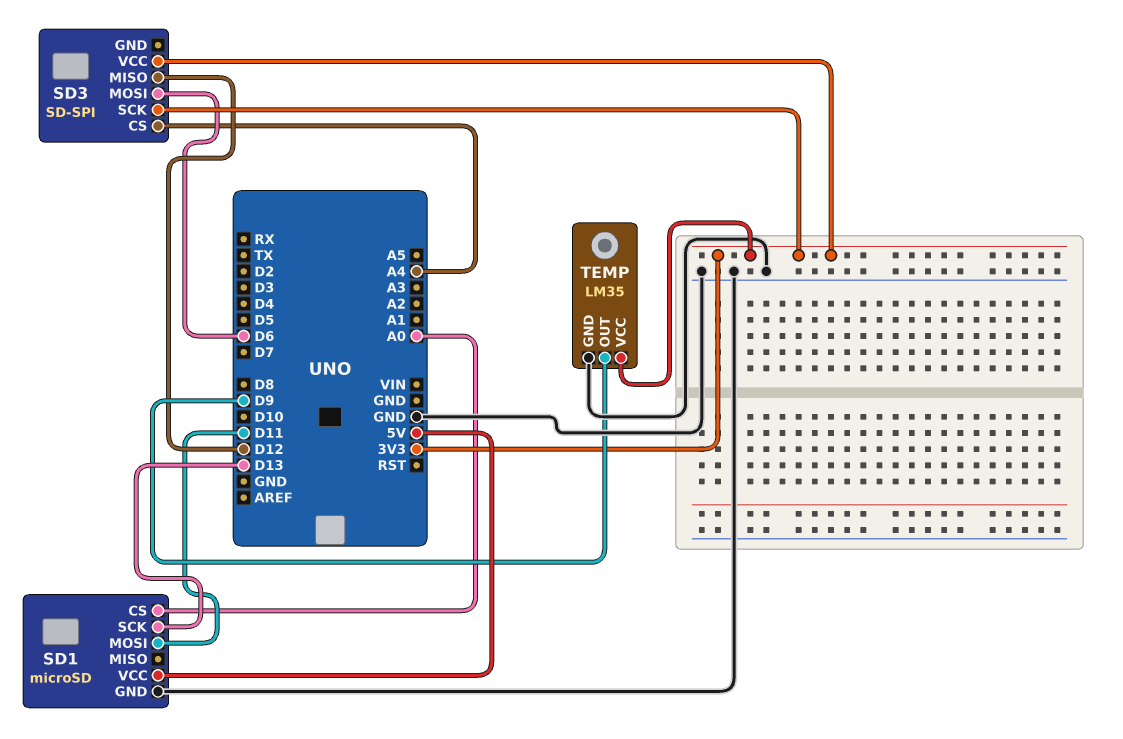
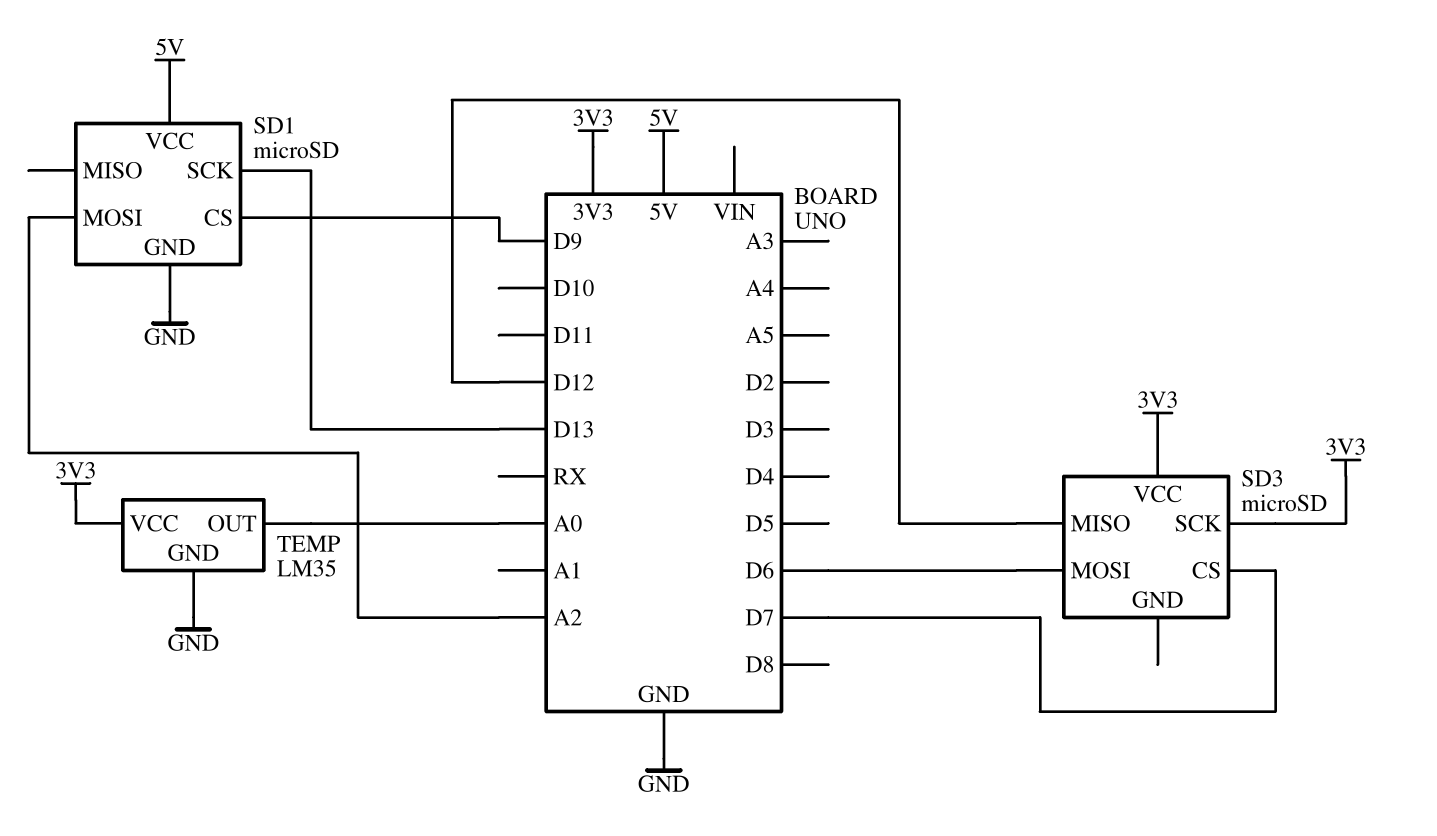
SD1 pin CS: A0 -> D9
SD1 pin MOSI: D11 -> A2
SD3: SD-SPI -> microSD
SD3 pin CS: A4 -> D7
TEMP pin OUT: D9 -> A0

